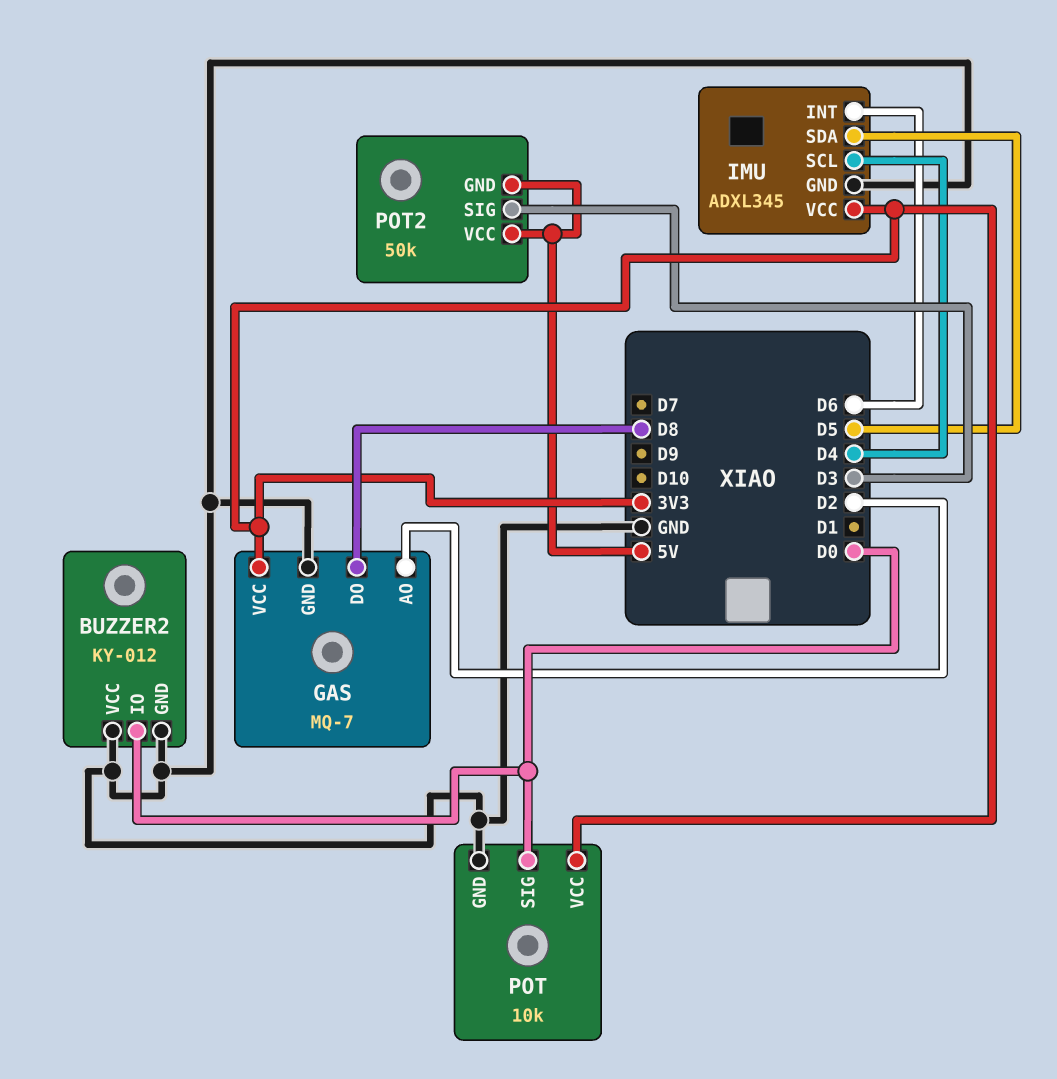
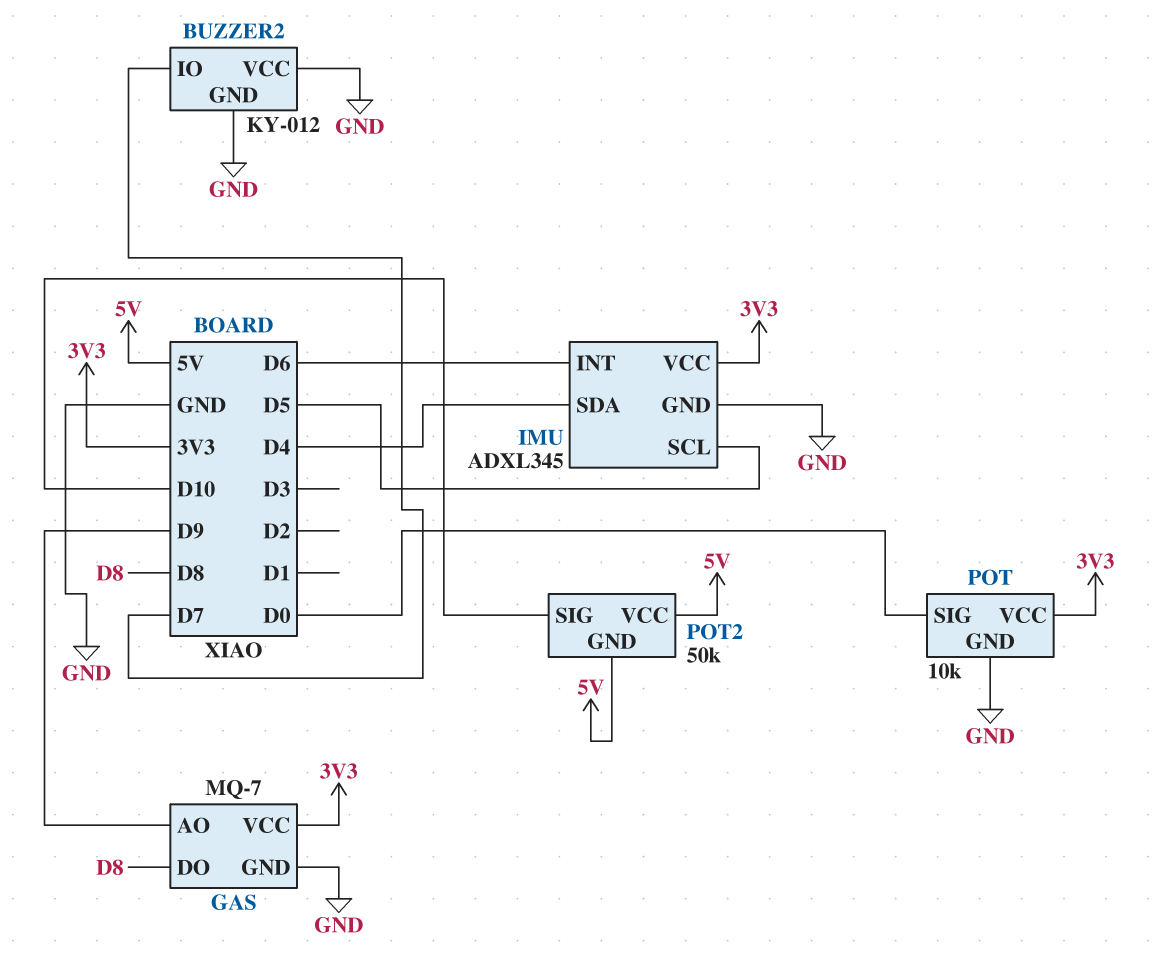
BUZZER2 pin IO: D0 -> D7
GAS pin AO: D2 -> D9
IMU pin SCL: D4 -> D5
IMU pin SDA: D5 -> D4
POT2 pin SIG: D3 -> D10

